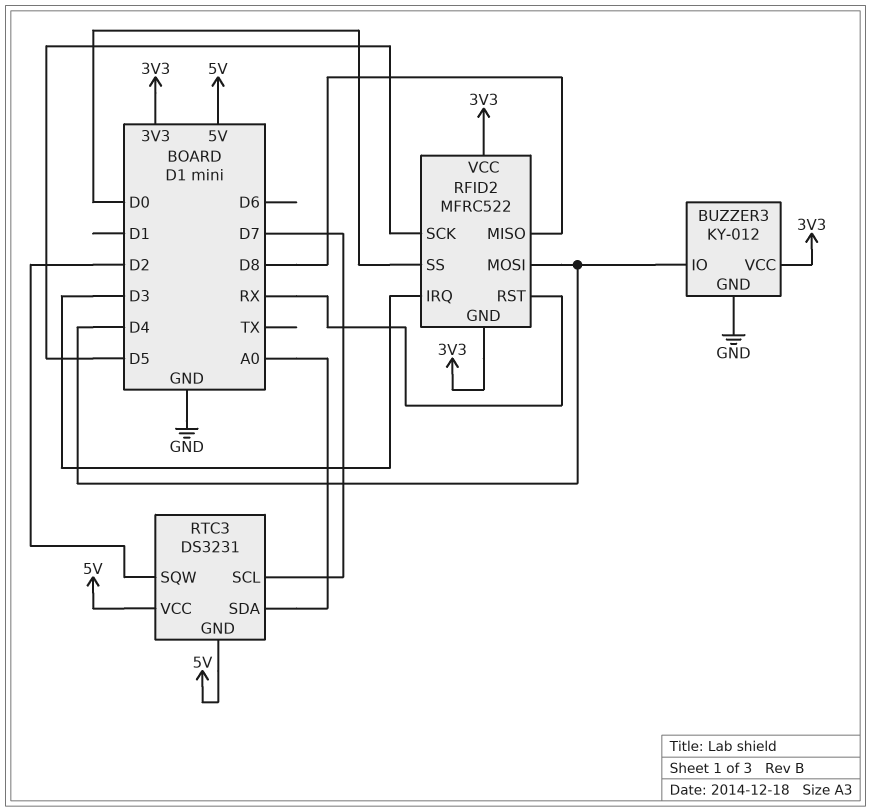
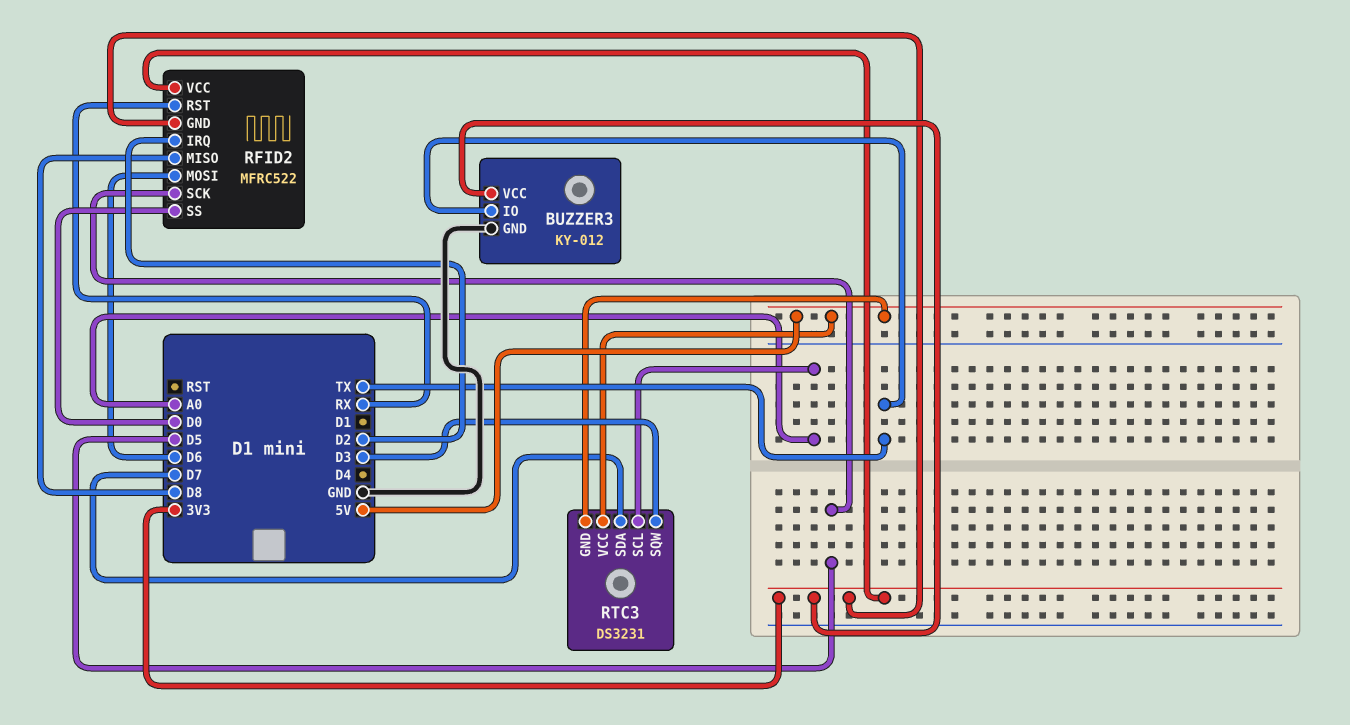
BUZZER3 pin IO: D4 -> TX
RFID2 pin IRQ: D3 -> D2
RFID2 pin MOSI: D4 -> D6
RTC3 pin SCL: D7 -> A0
RTC3 pin SDA: A0 -> D7
RTC3 pin SQW: D2 -> D3

